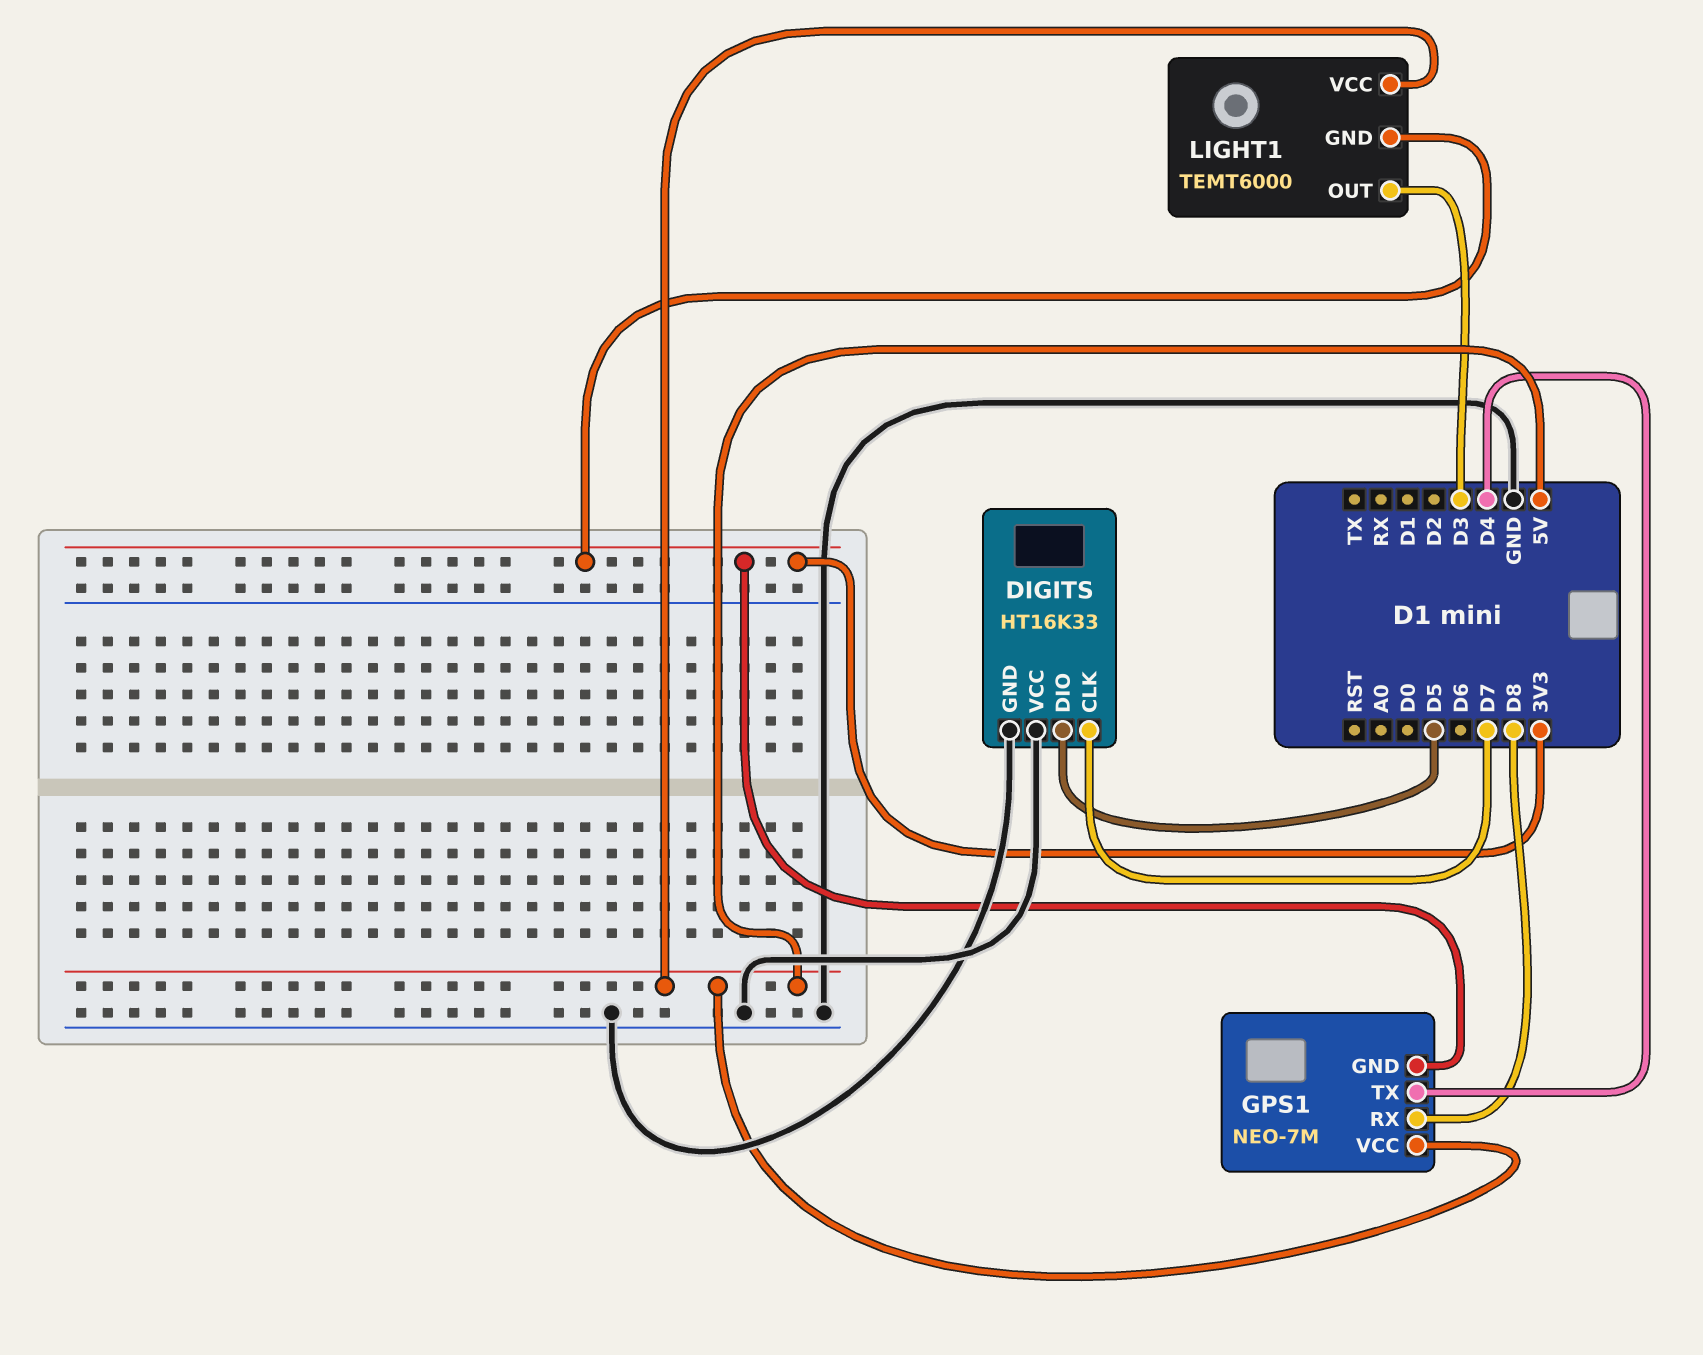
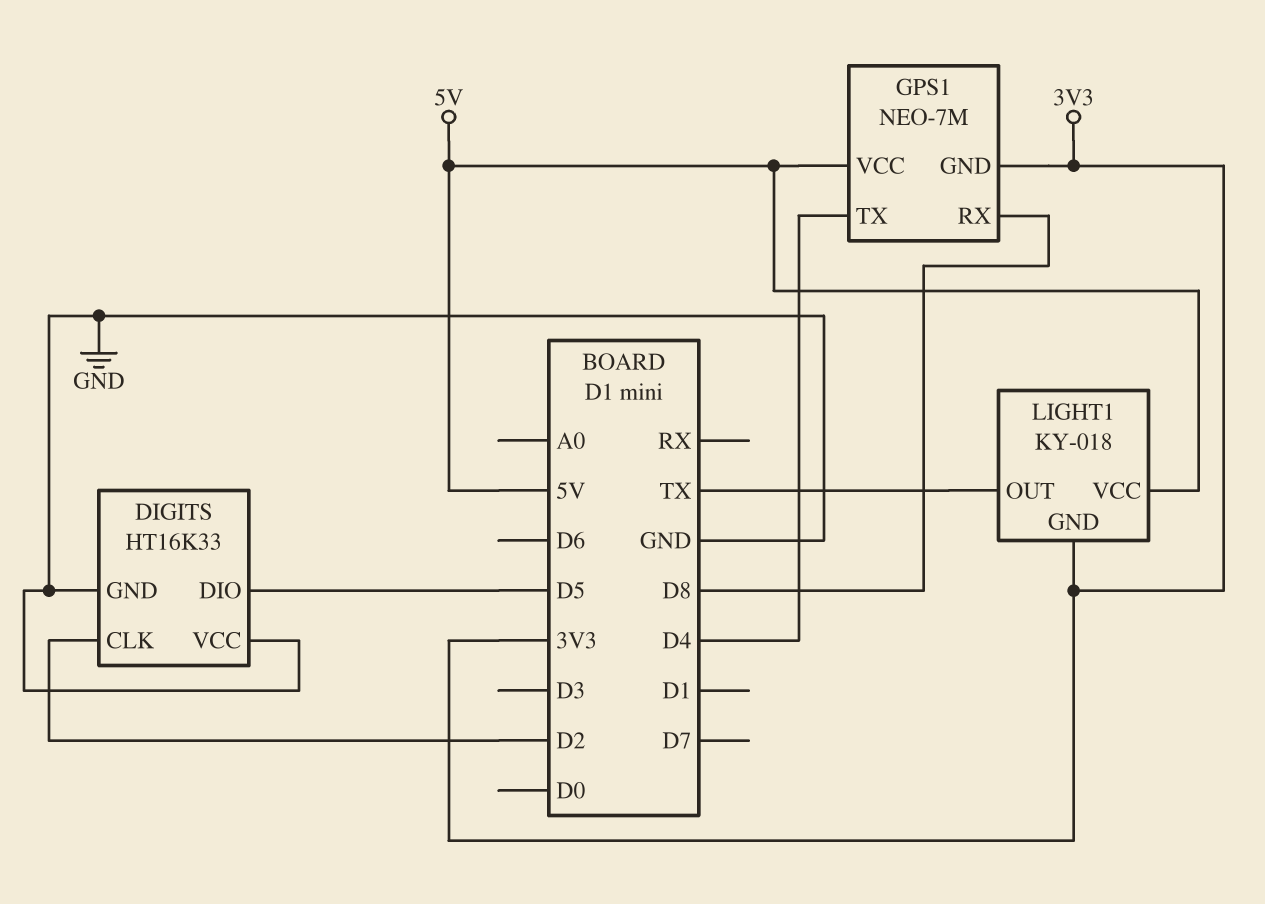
DIGITS pin CLK: D7 -> D2
LIGHT1: TEMT6000 -> KY-018
LIGHT1 pin OUT: D3 -> TX

